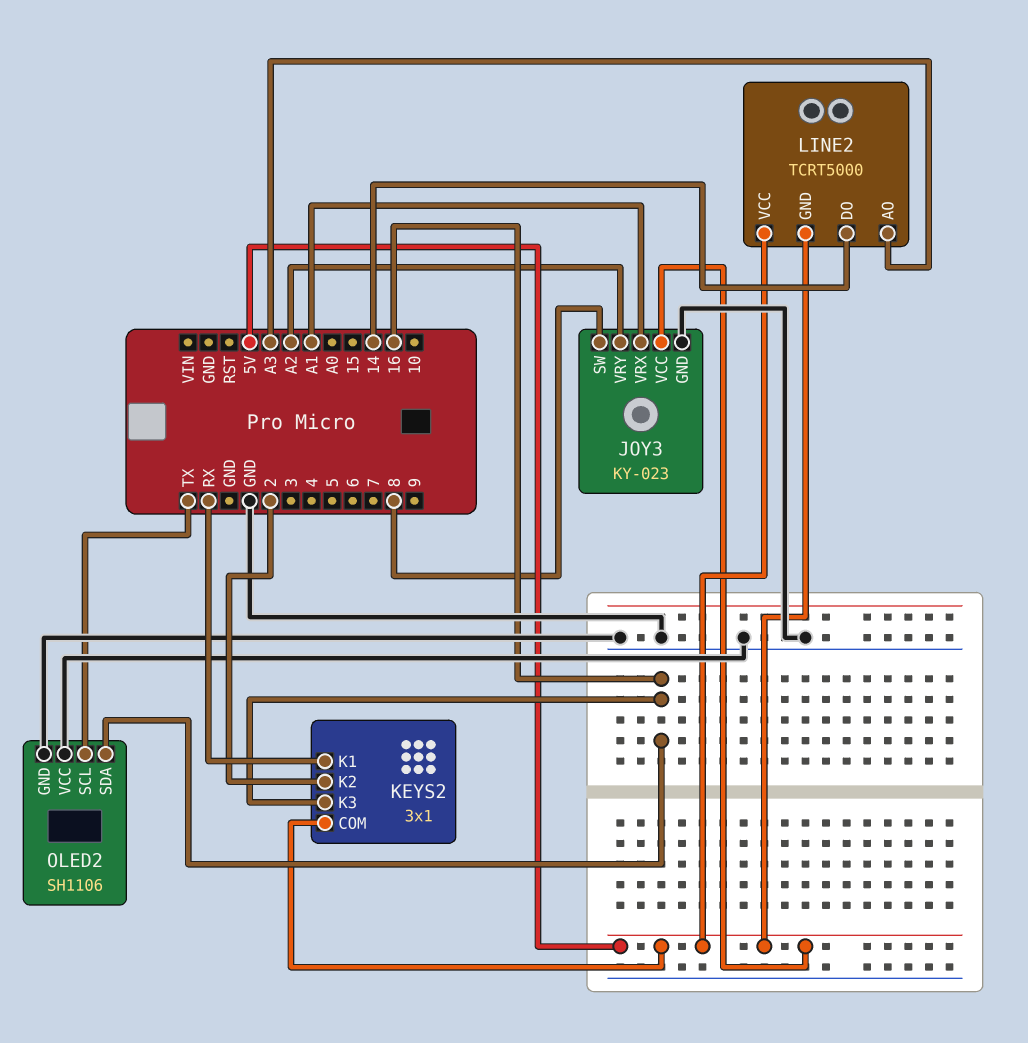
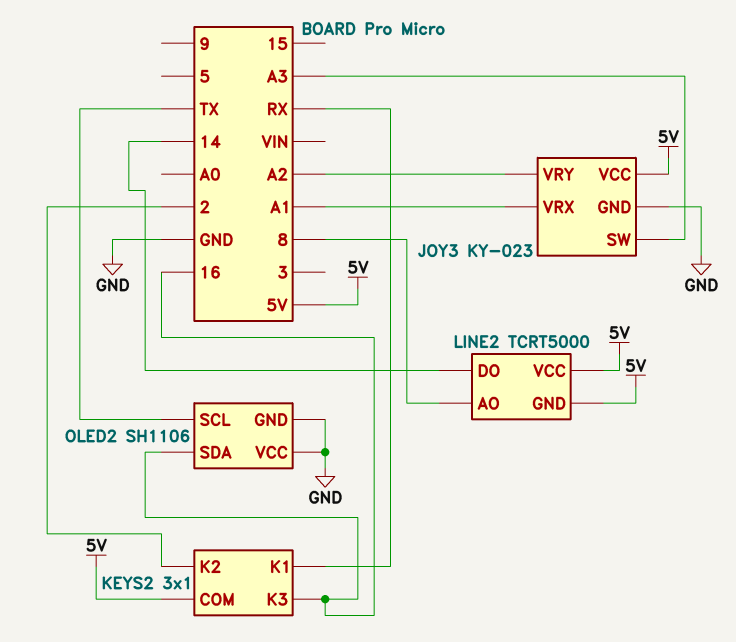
JOY3 pin SW: 8 -> A3
LINE2 pin AO: A3 -> 8

